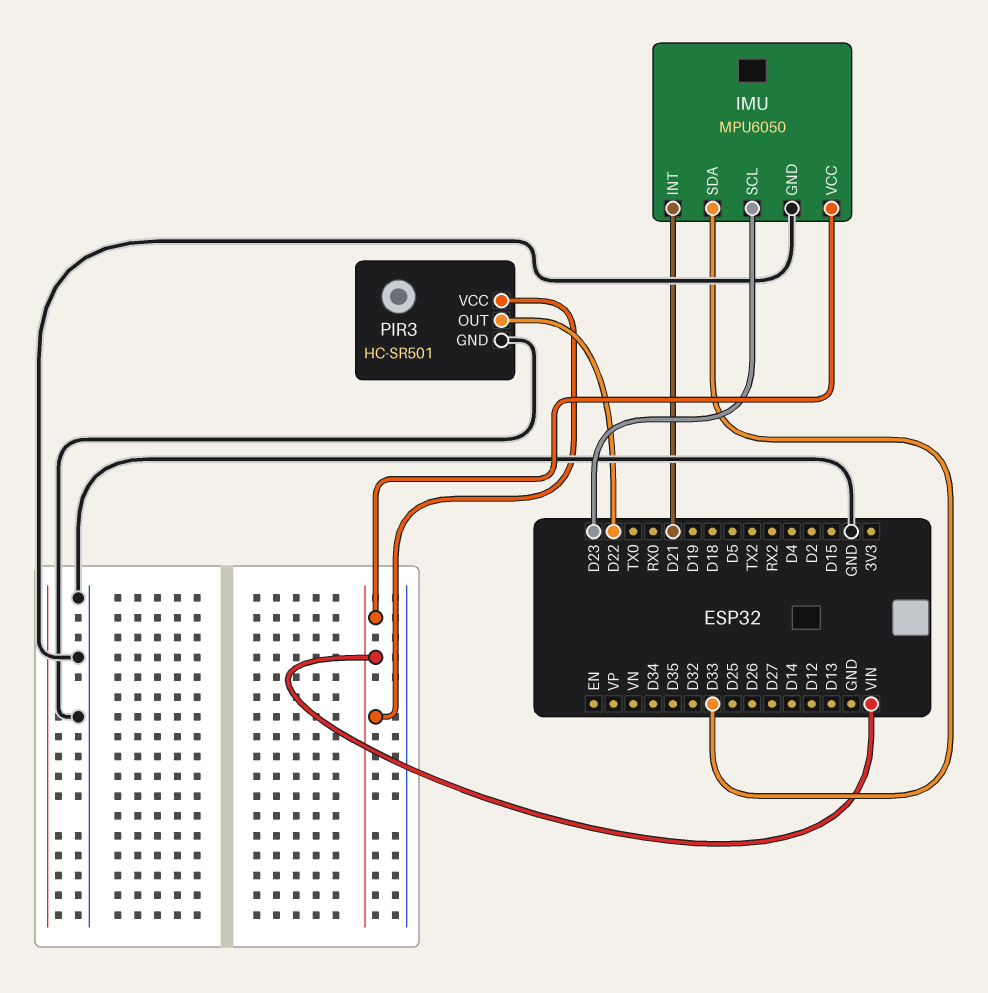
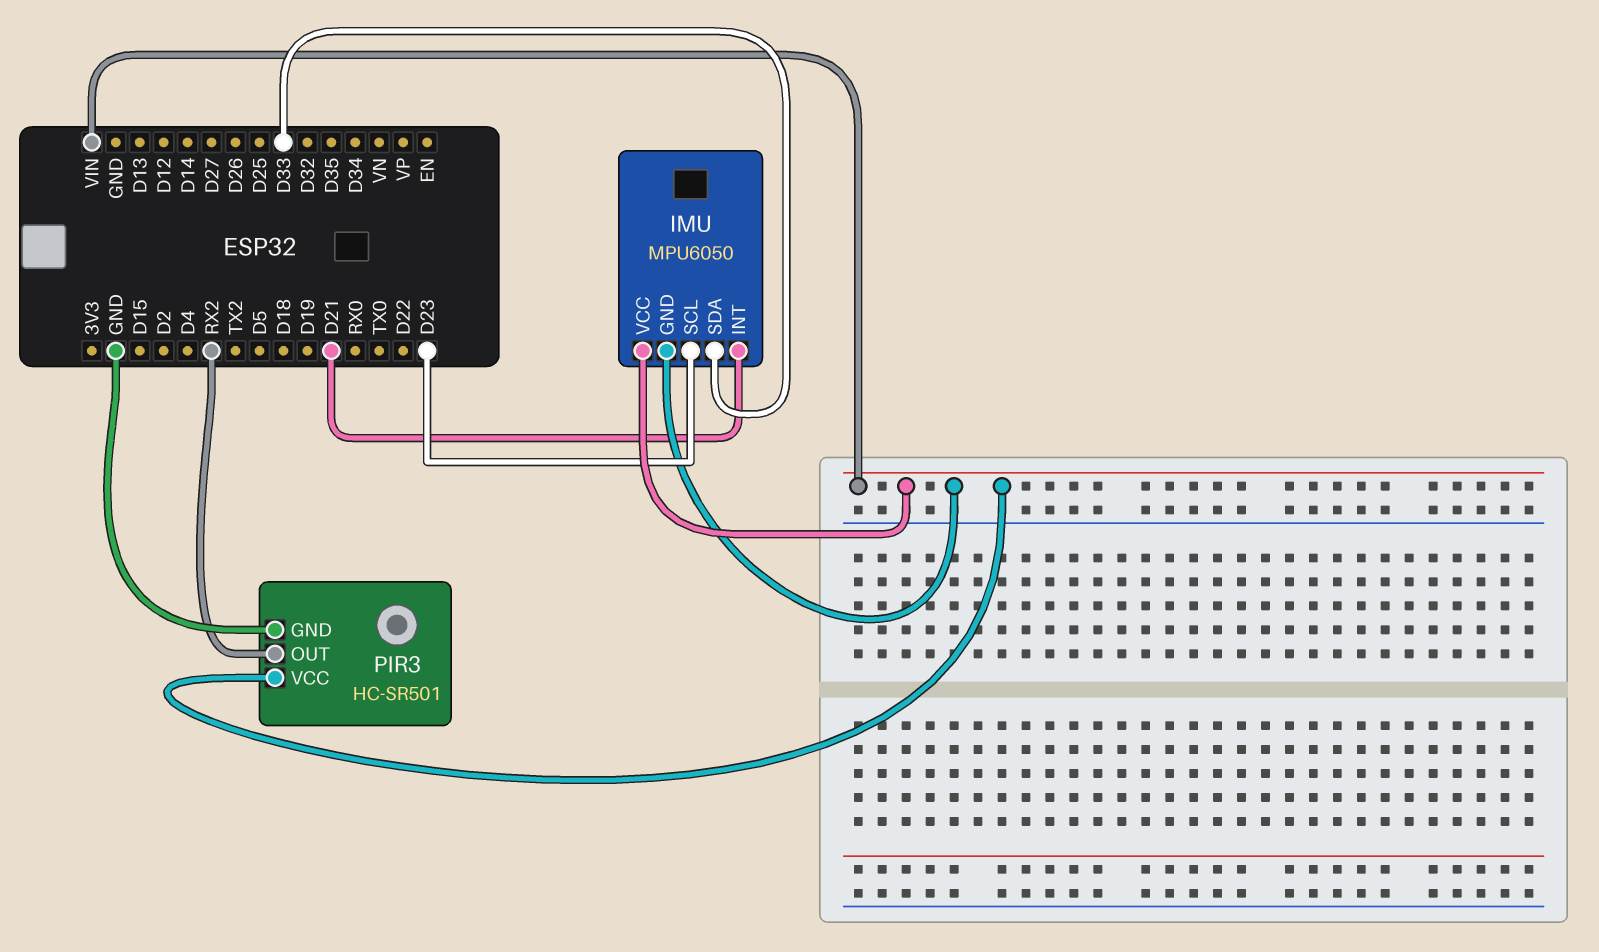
IMU pin GND: GND -> VIN
PIR3 pin OUT: D22 -> RX2

